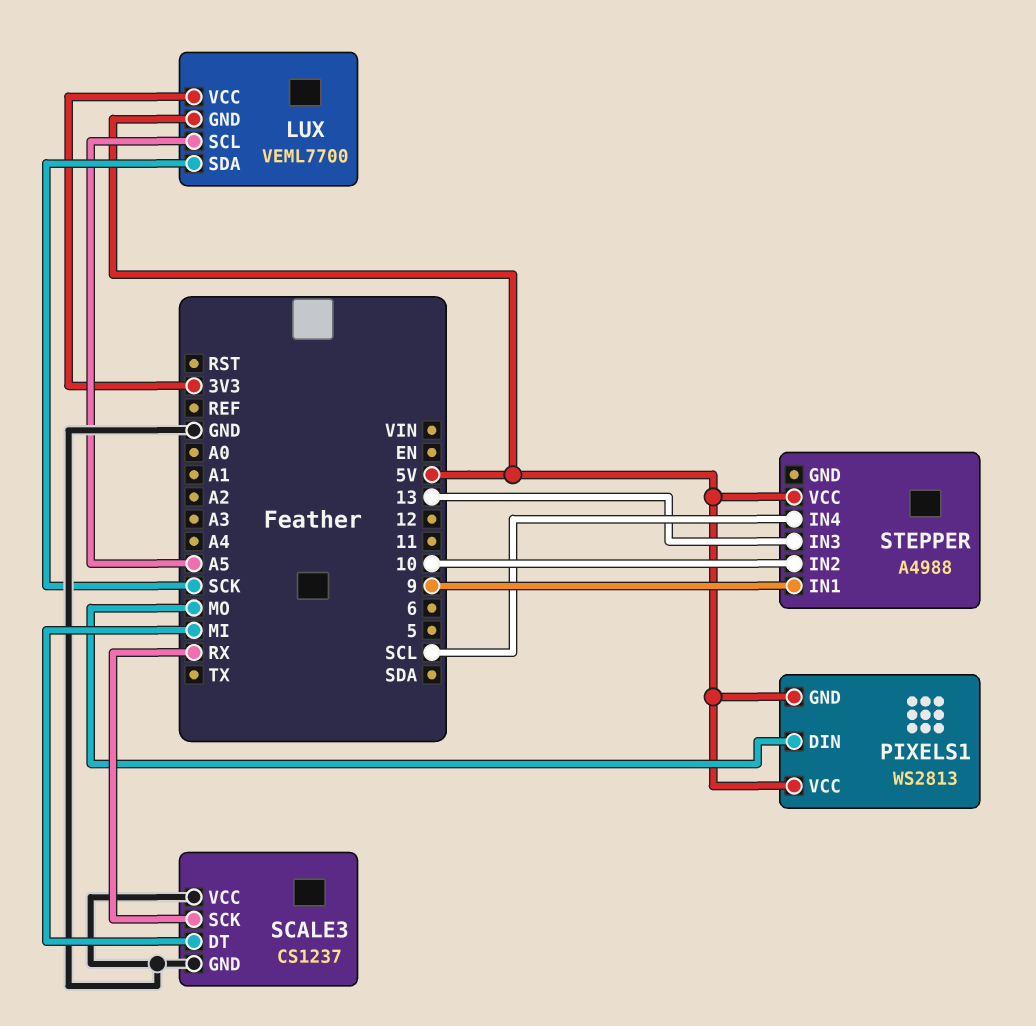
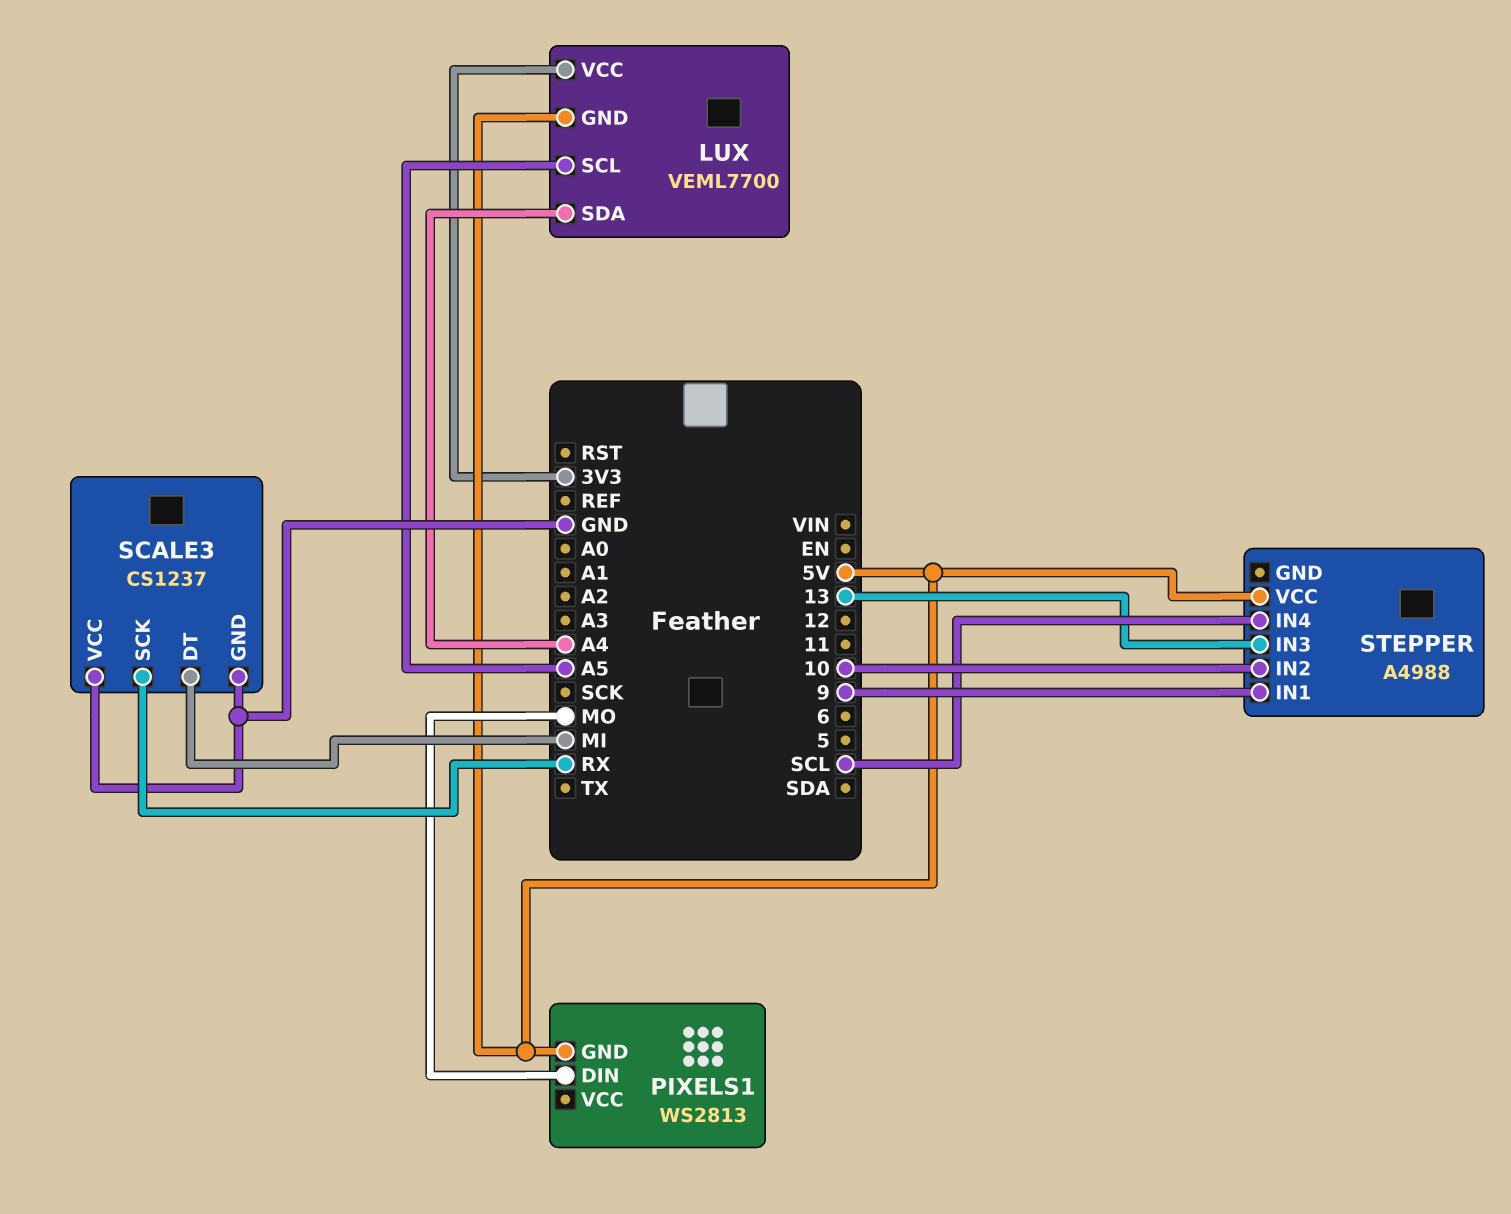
LUX pin SDA: SCK -> A4
PIXELS1 pin VCC: 5V -> none

